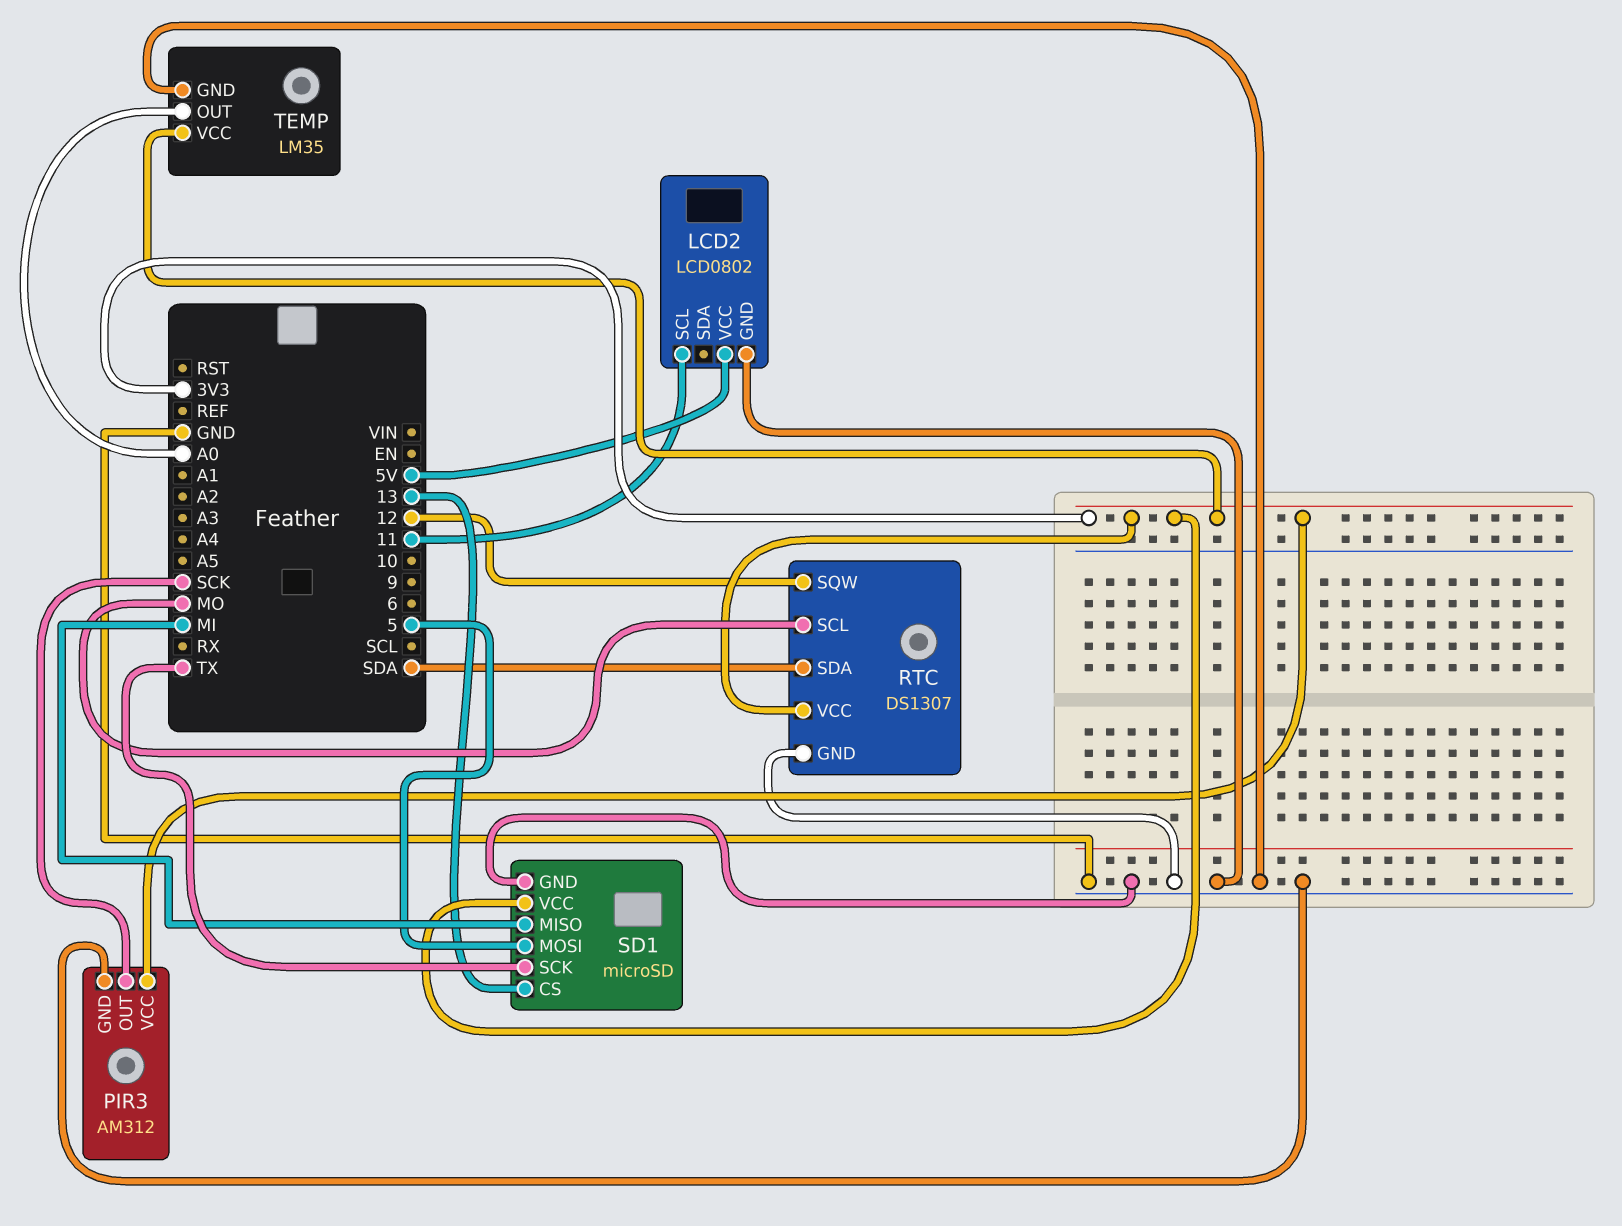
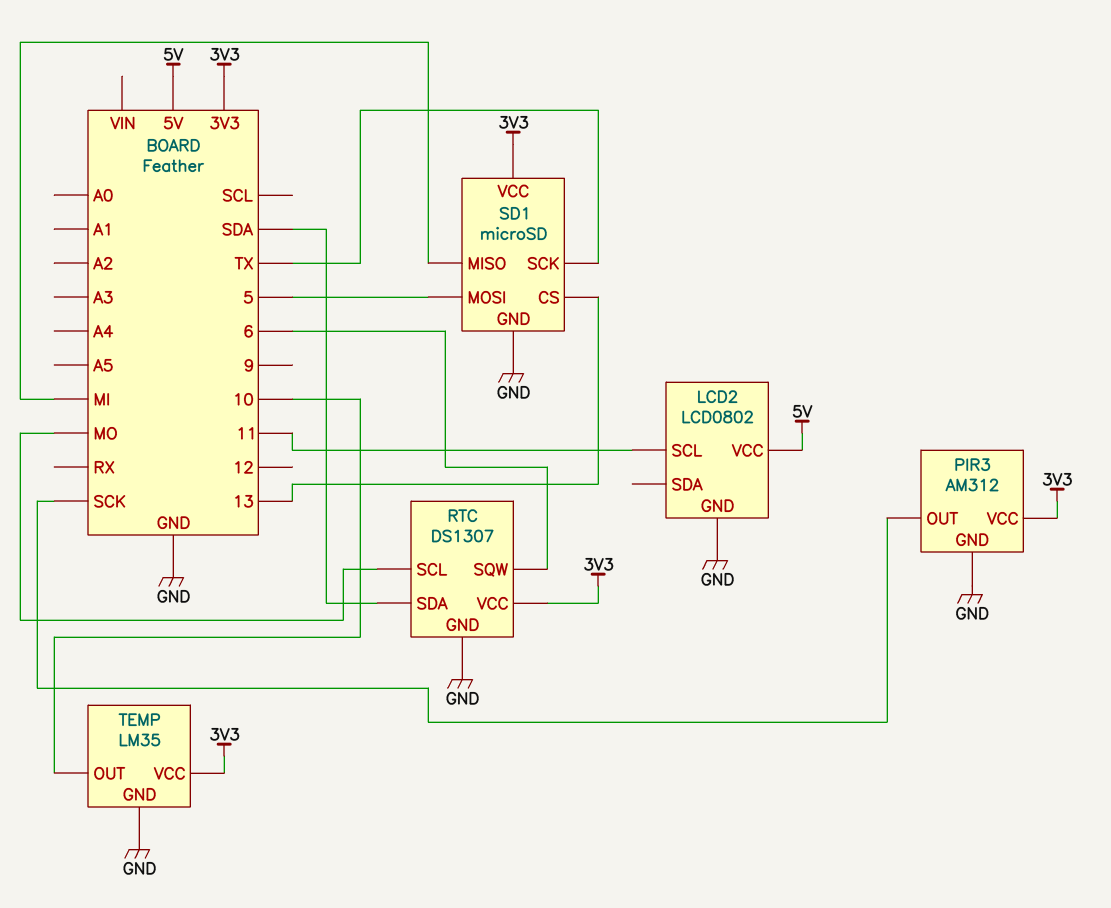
RTC pin SQW: 12 -> 6
TEMP pin OUT: A0 -> 10

